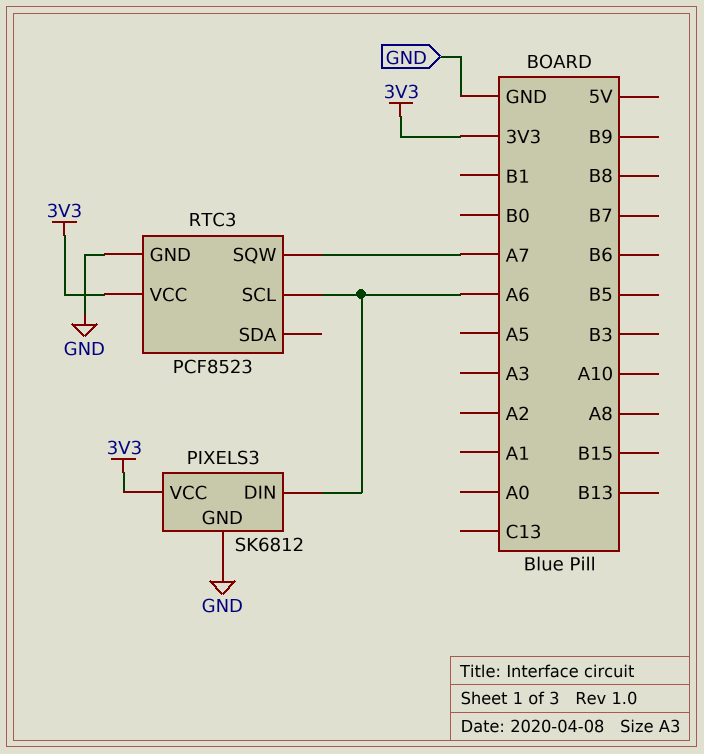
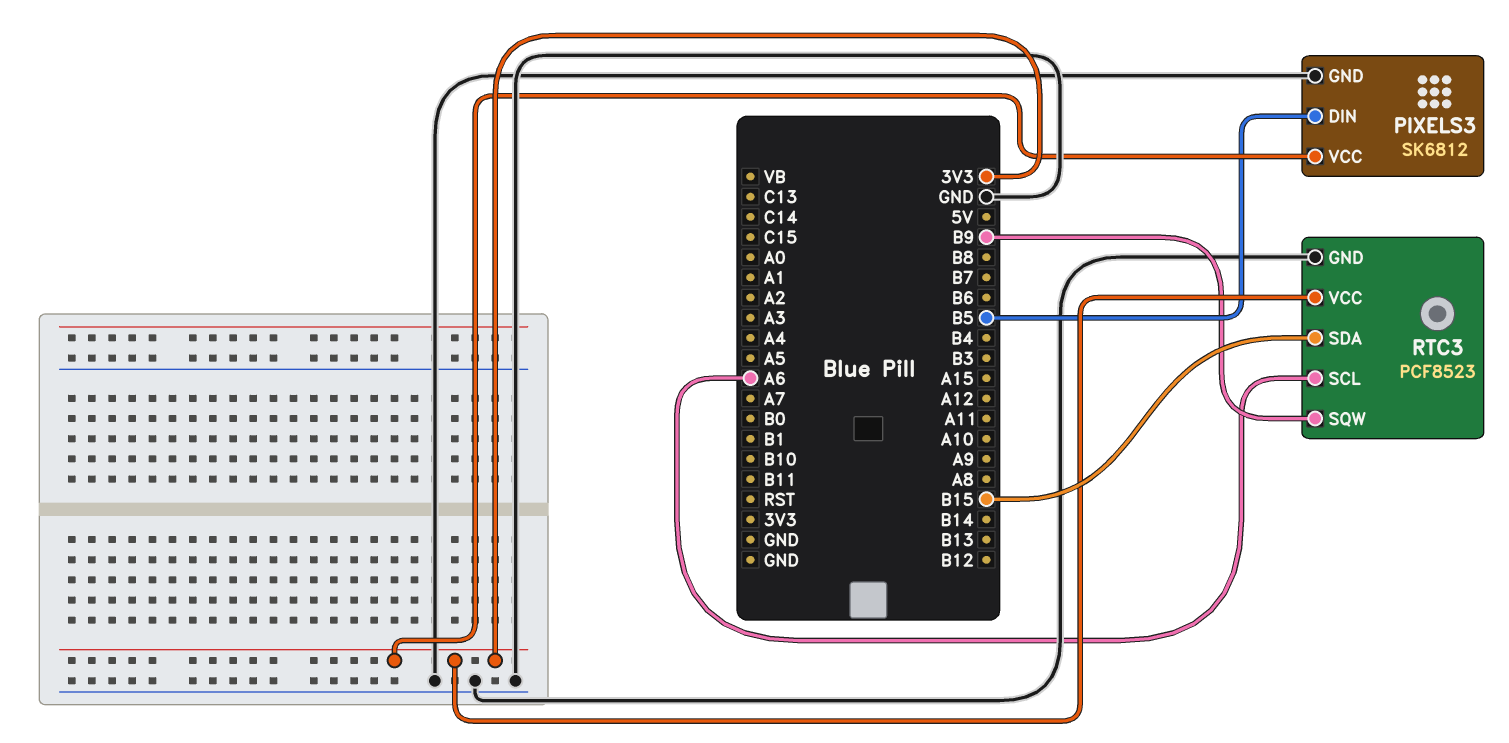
PIXELS3 pin DIN: A6 -> B5
RTC3 pin SDA: none -> B15
RTC3 pin SQW: A7 -> B9

